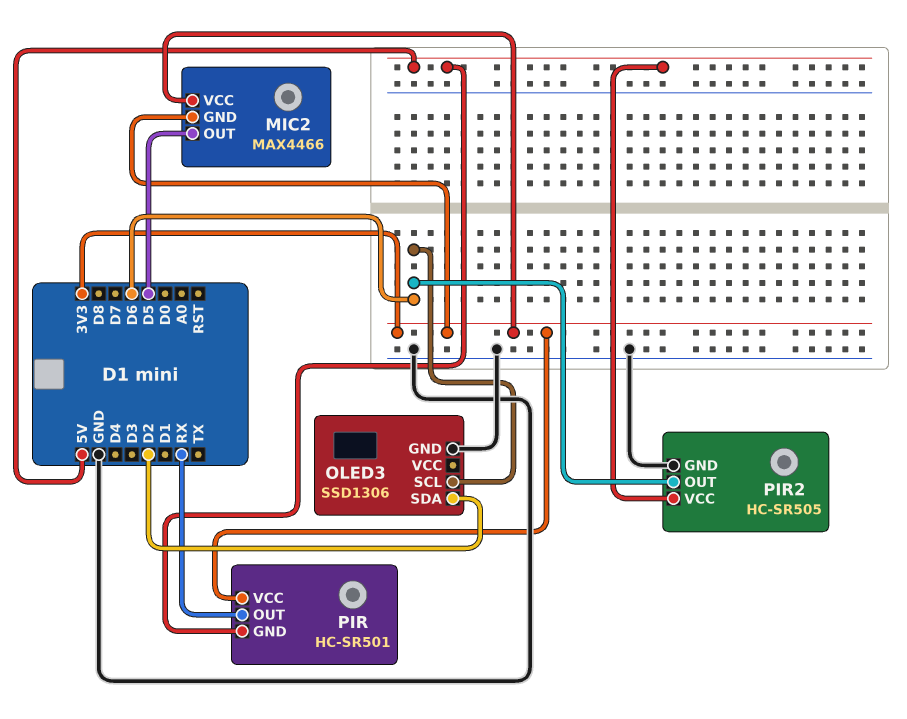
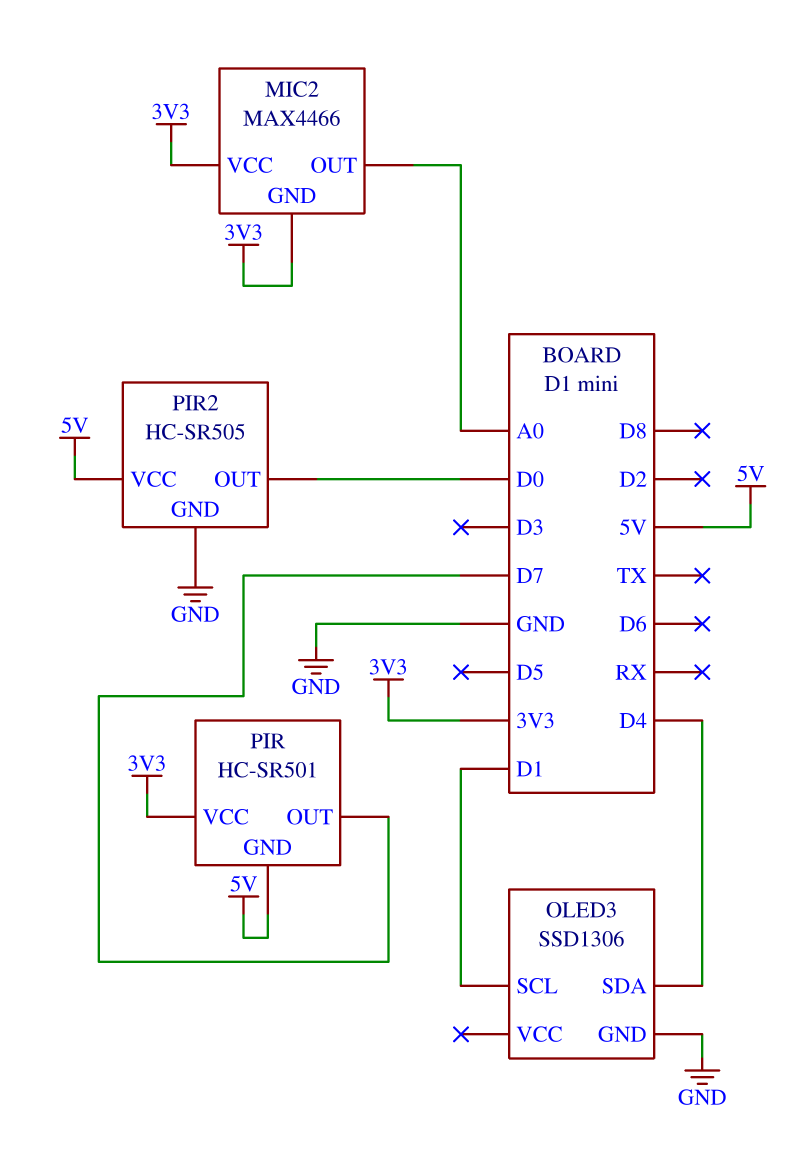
MIC2 pin OUT: D5 -> A0
OLED3 pin SCL: D6 -> D1
OLED3 pin SDA: D2 -> D4
PIR pin OUT: RX -> D7
PIR2 pin OUT: D6 -> D0

